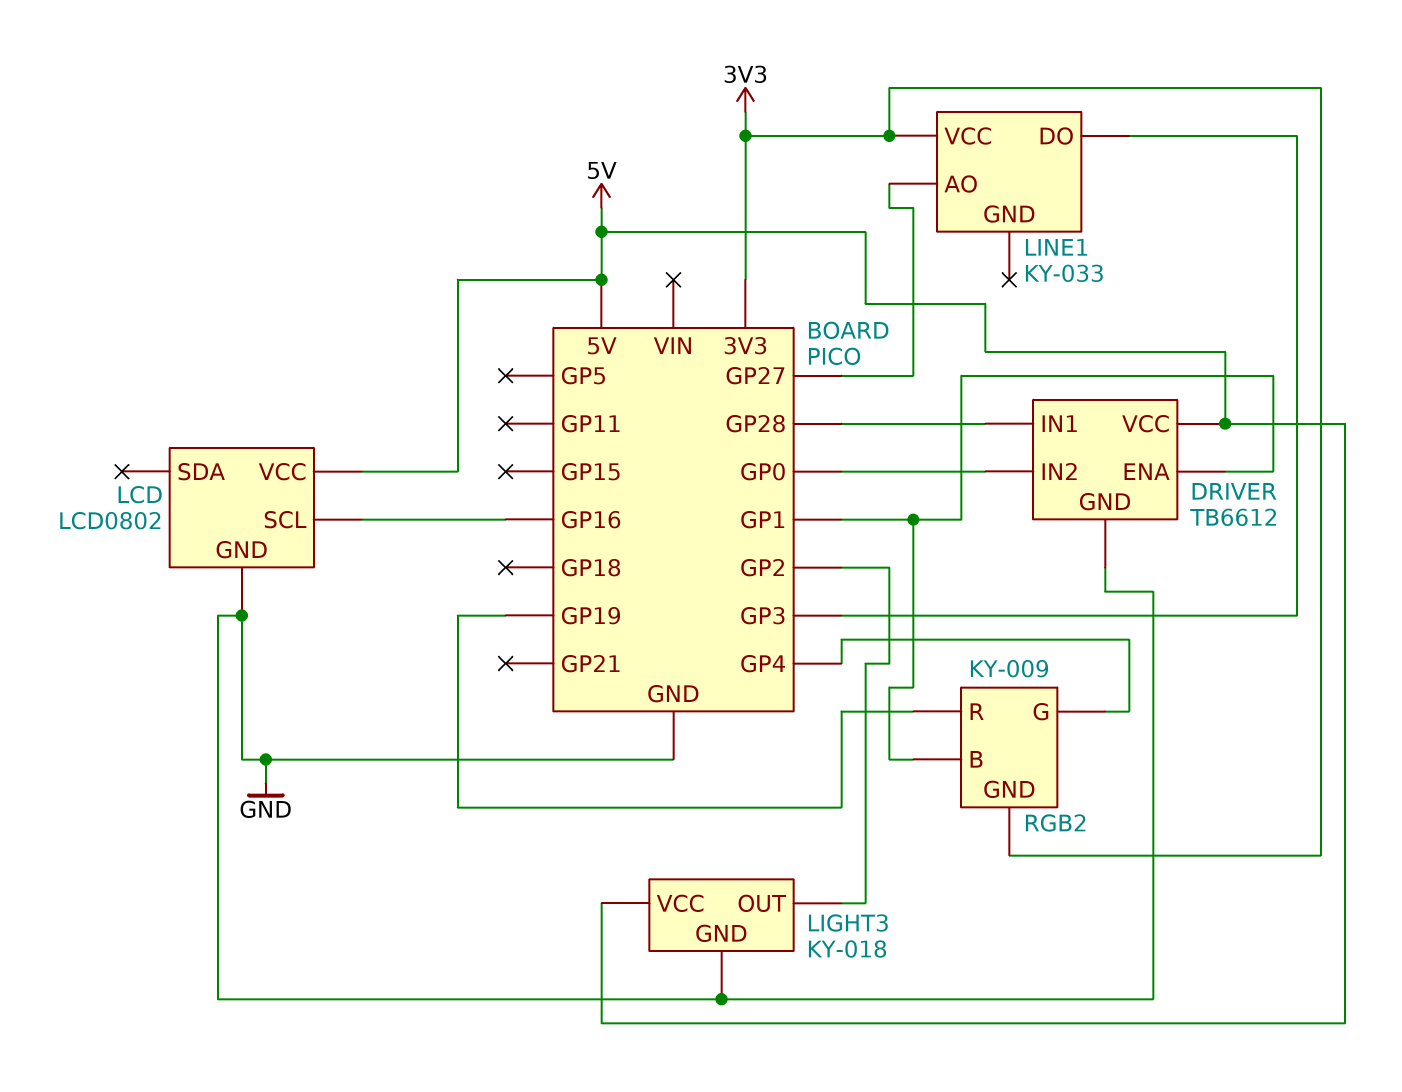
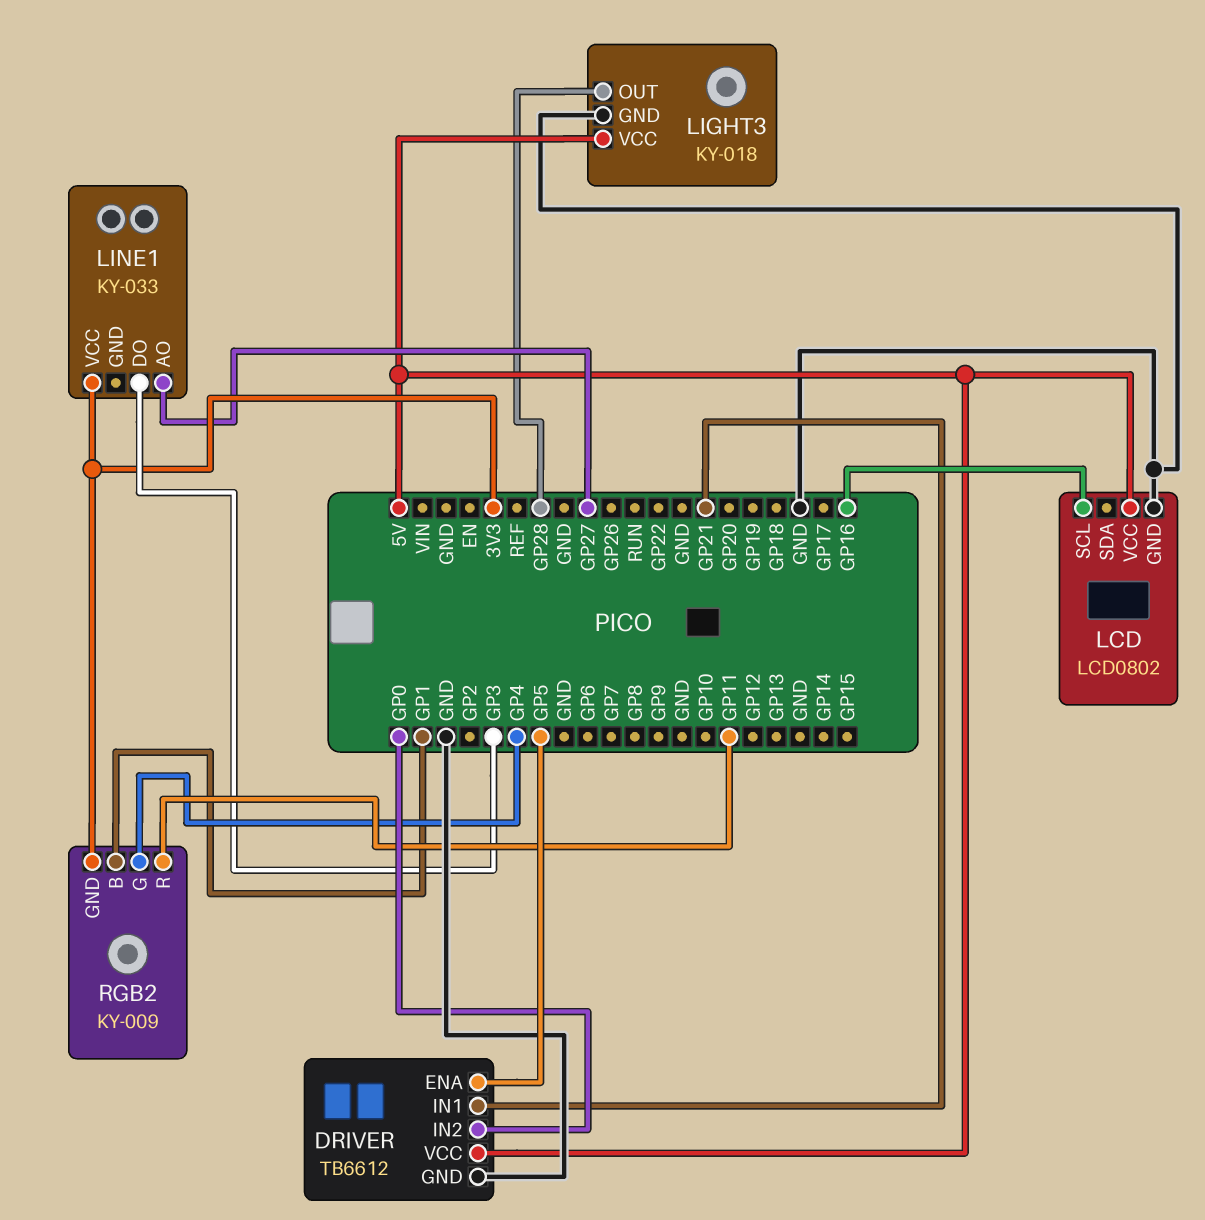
DRIVER pin ENA: GP1 -> GP5
DRIVER pin IN1: GP28 -> GP21
LIGHT3 pin OUT: GP2 -> GP28
RGB2 pin R: GP19 -> GP11

